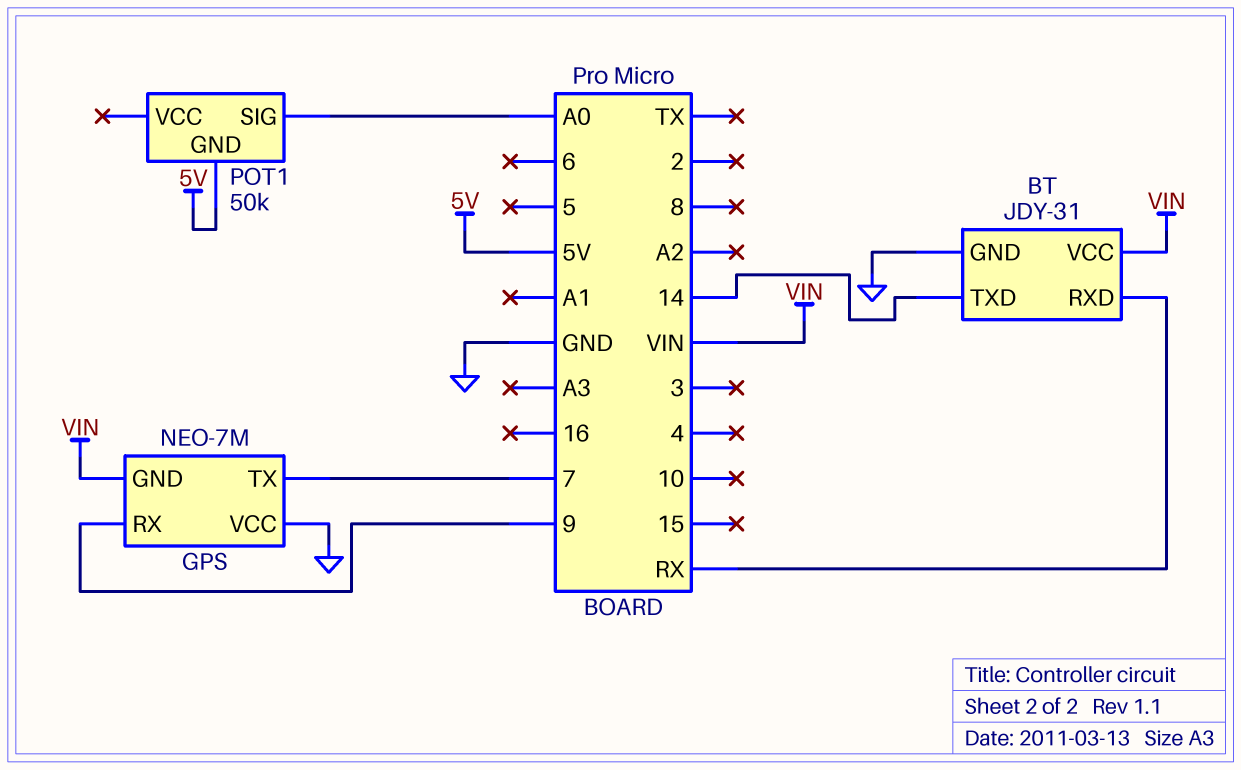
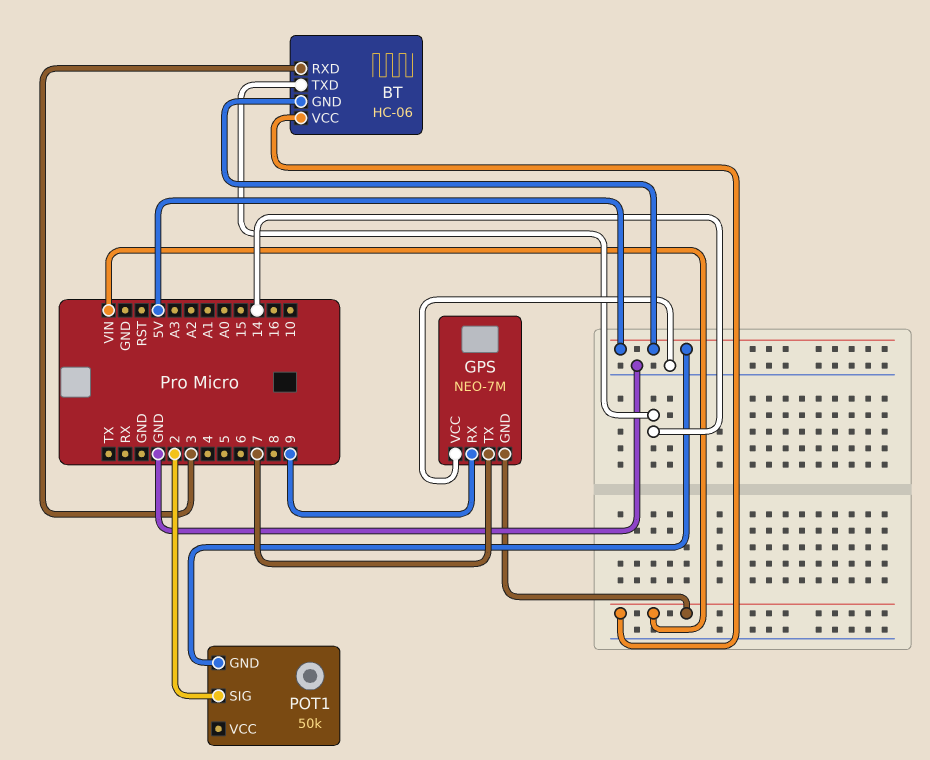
BT: JDY-31 -> HC-06
BT pin GND: GND -> 5V
BT pin RXD: RX -> 3
POT1 pin SIG: A0 -> 2

